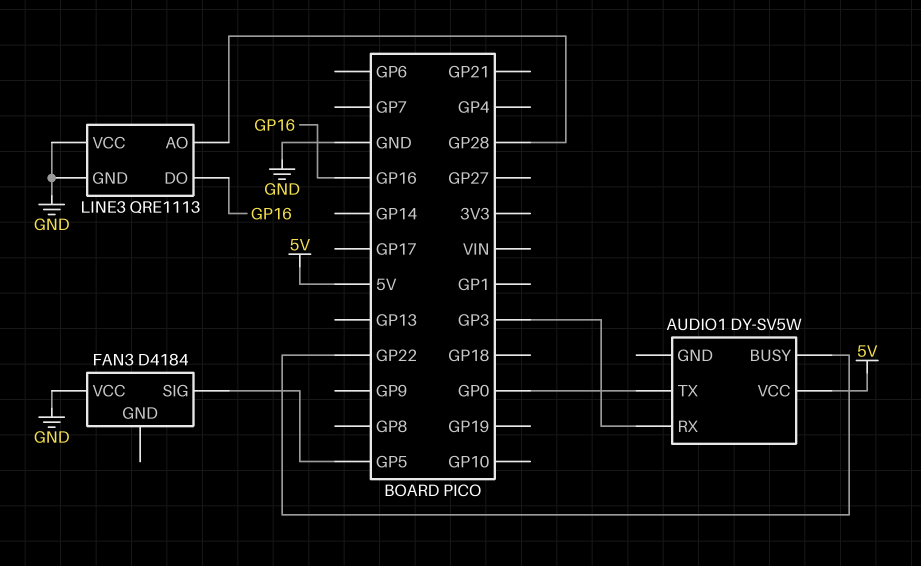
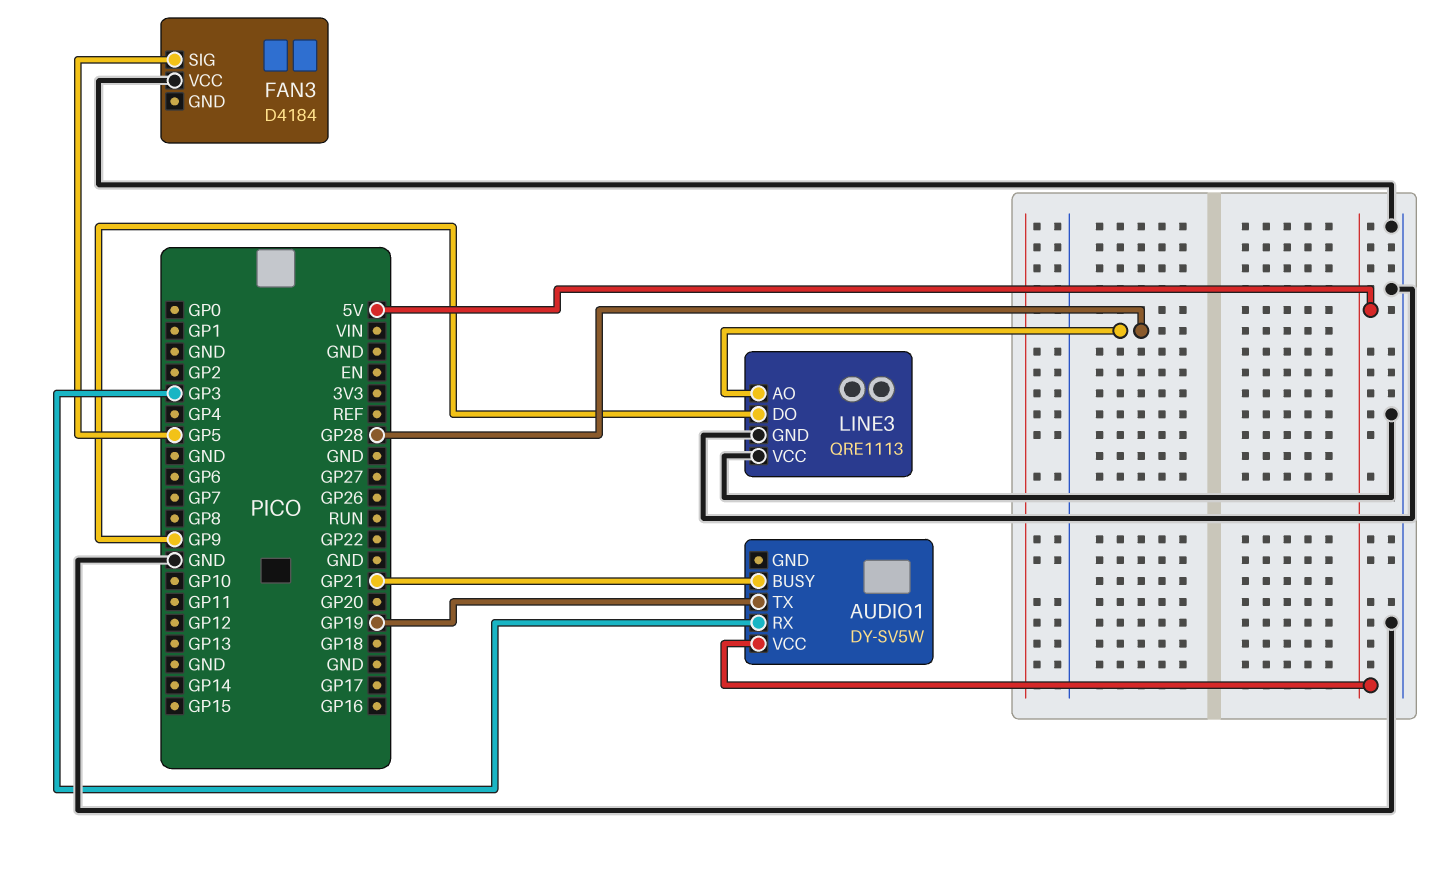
AUDIO1 pin BUSY: GP22 -> GP21
AUDIO1 pin TX: GP0 -> GP19
LINE3 pin DO: GP16 -> GP9

